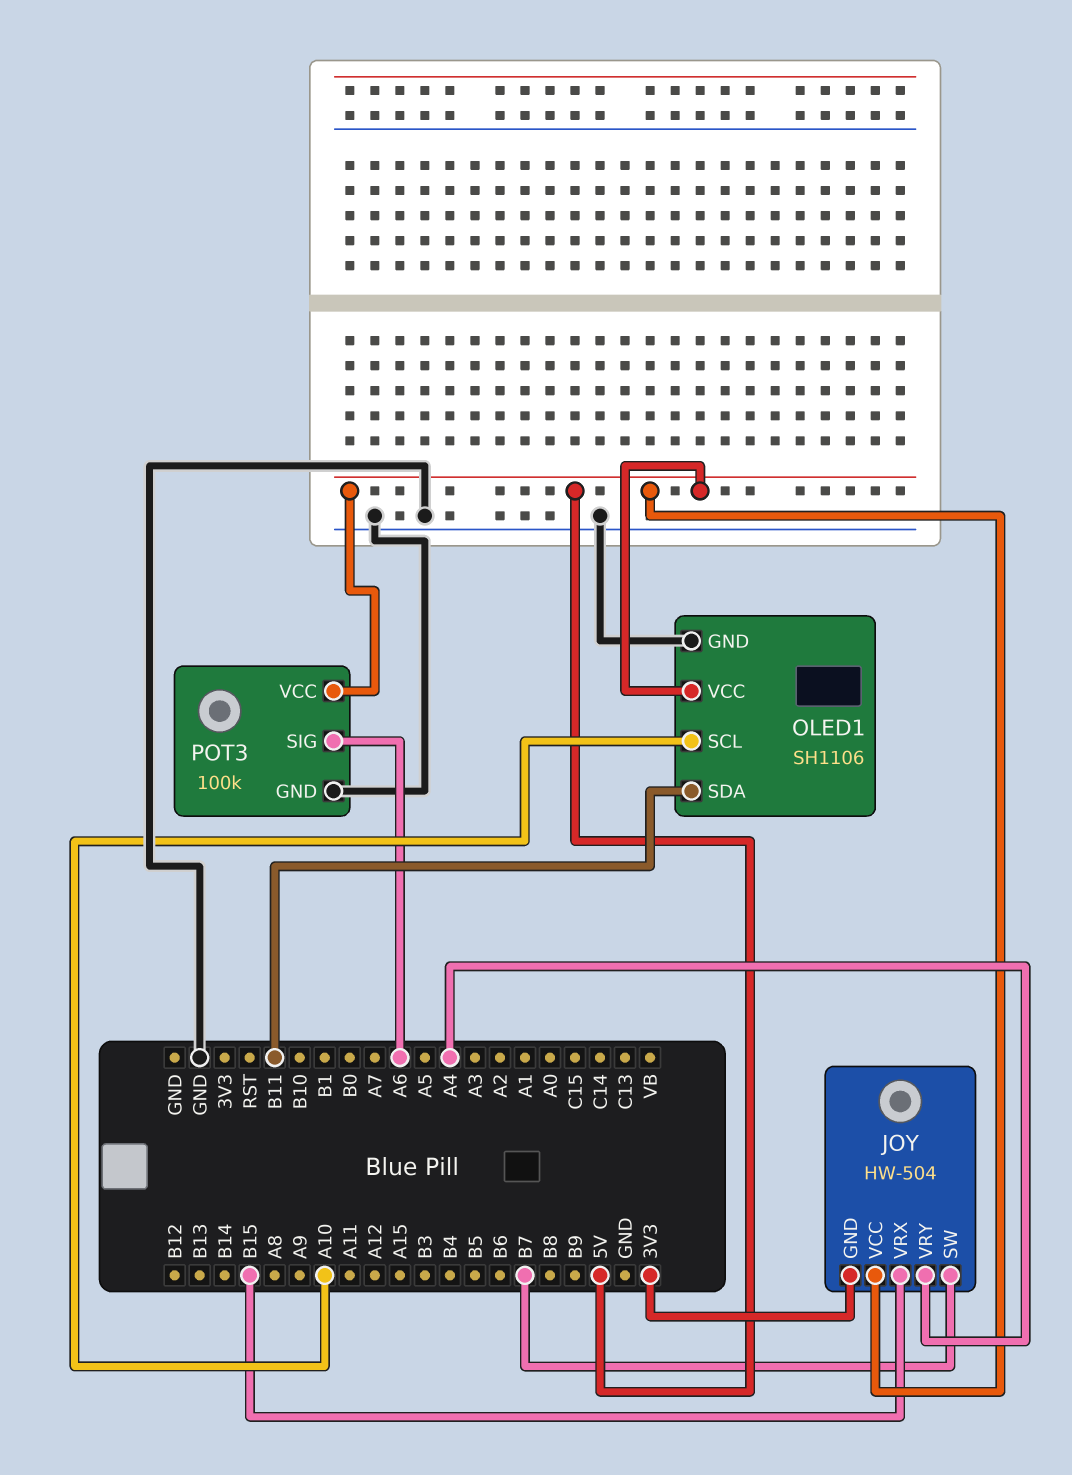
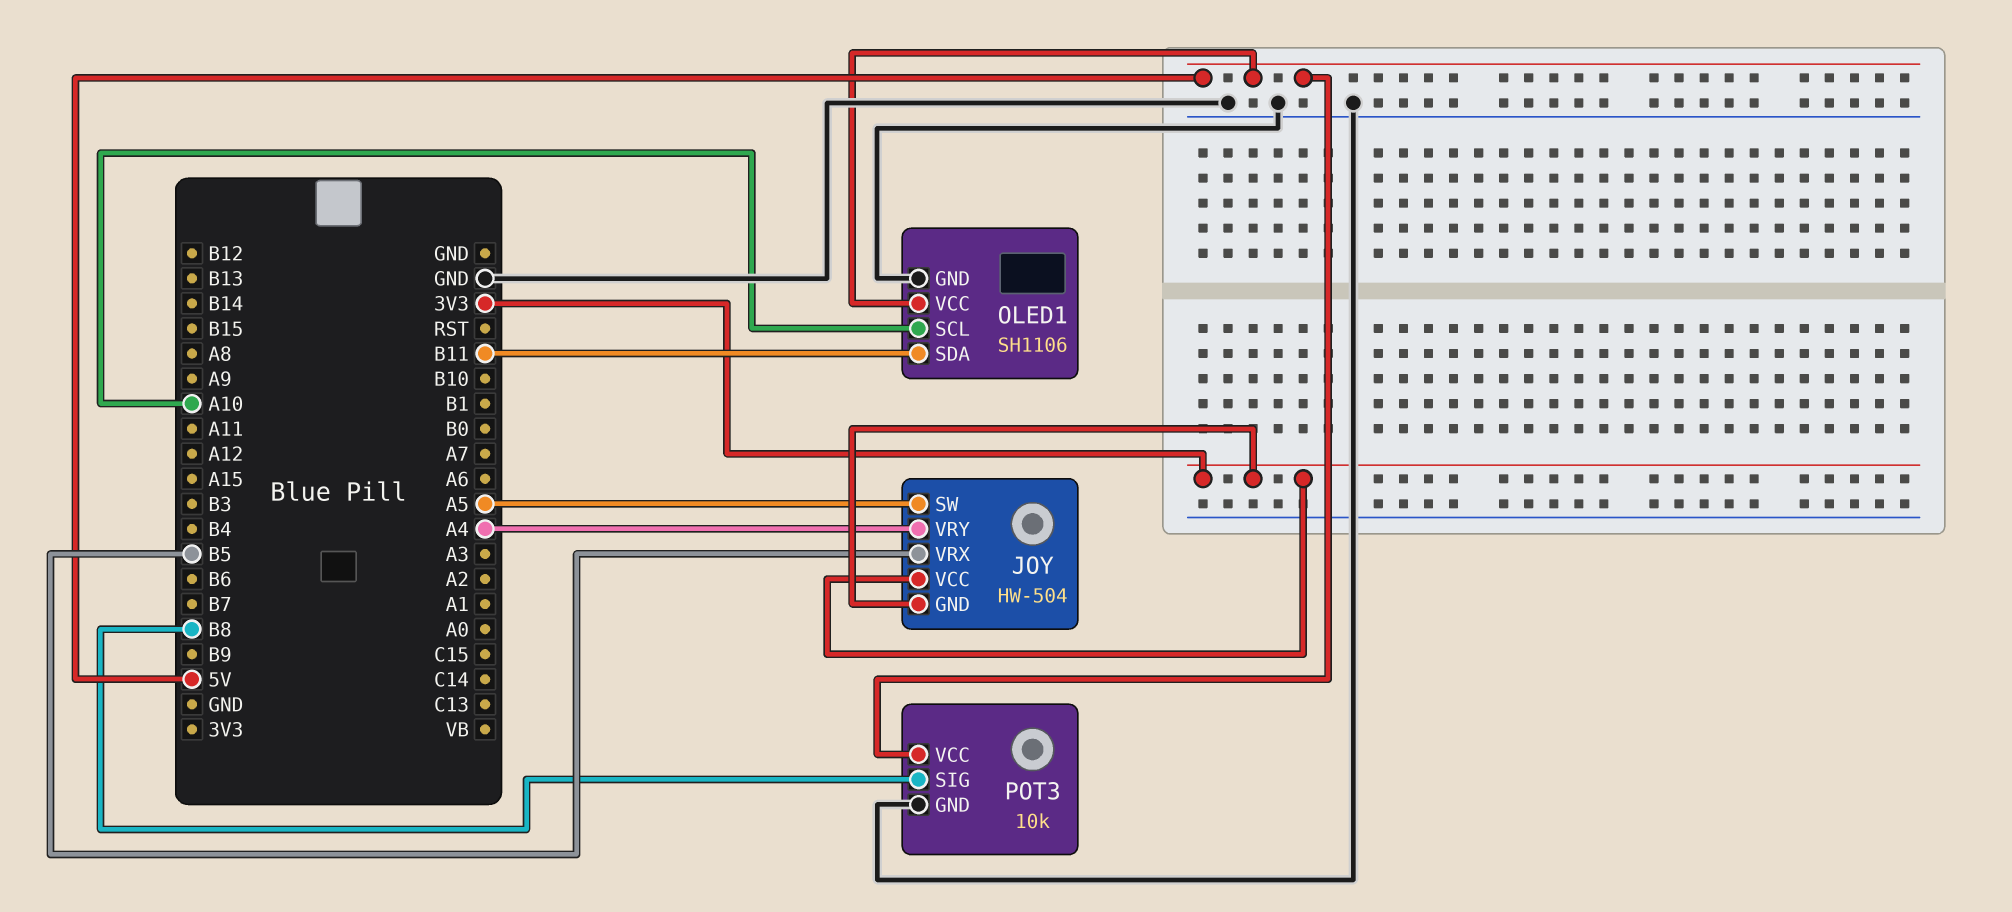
JOY pin SW: B7 -> A5
JOY pin VCC: 5V -> 3V3
JOY pin VRX: B15 -> B5
POT3: 100k -> 10k
POT3 pin SIG: A6 -> B8

